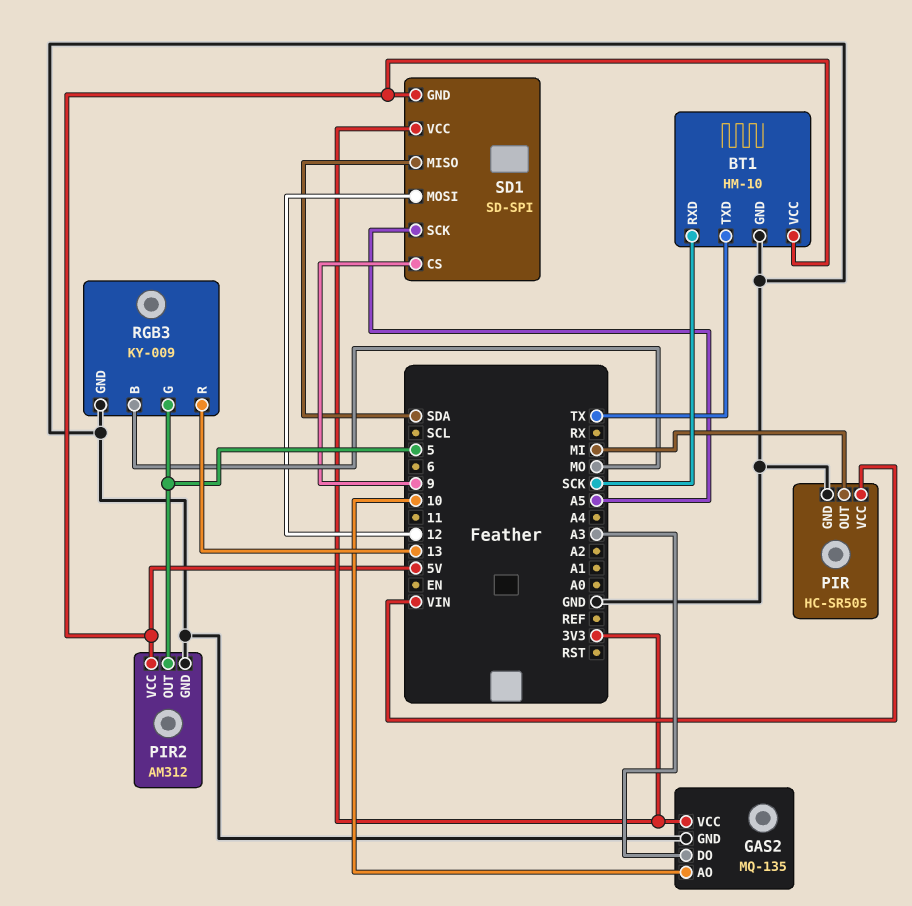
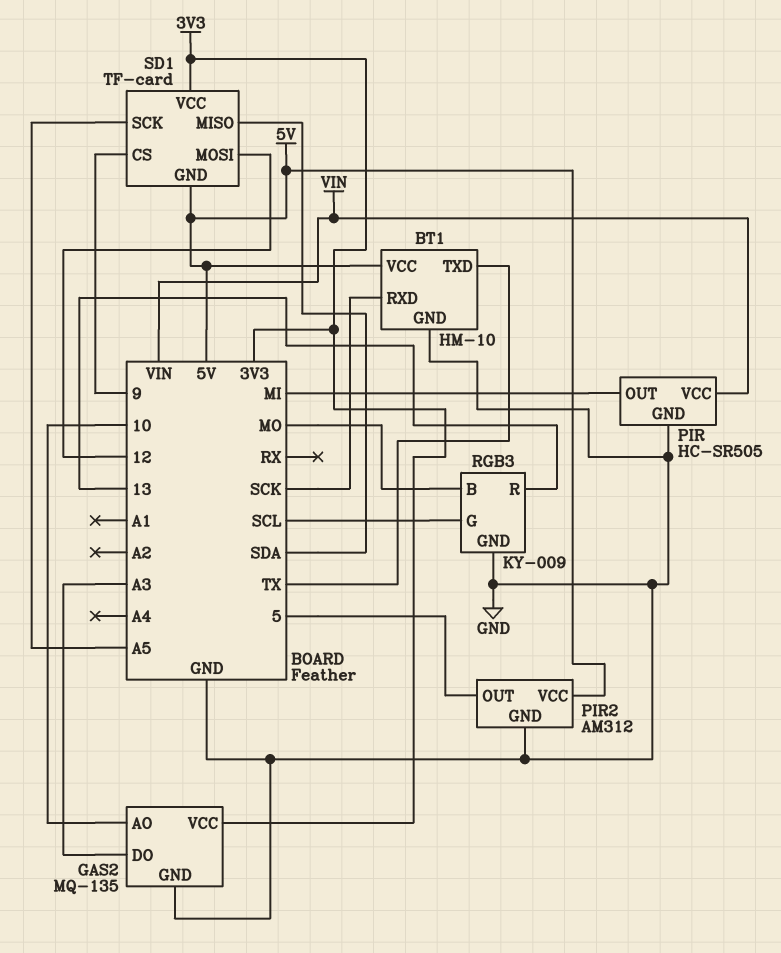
RGB3 pin G: 5 -> SCL
SD1: SD-SPI -> TF-card

